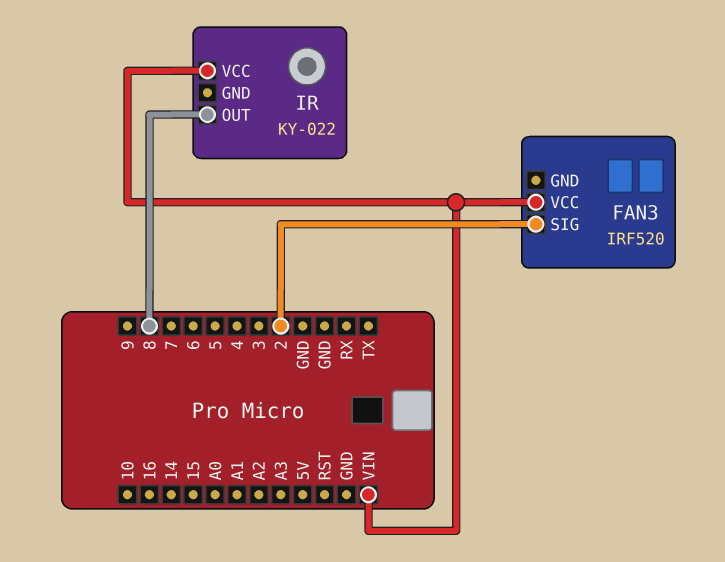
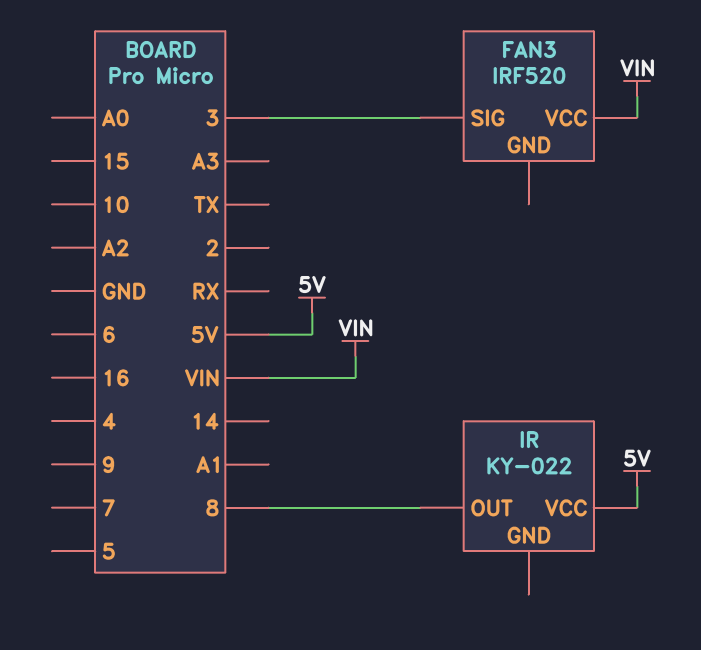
FAN3 pin SIG: 2 -> 3
IR pin VCC: VIN -> 5V

